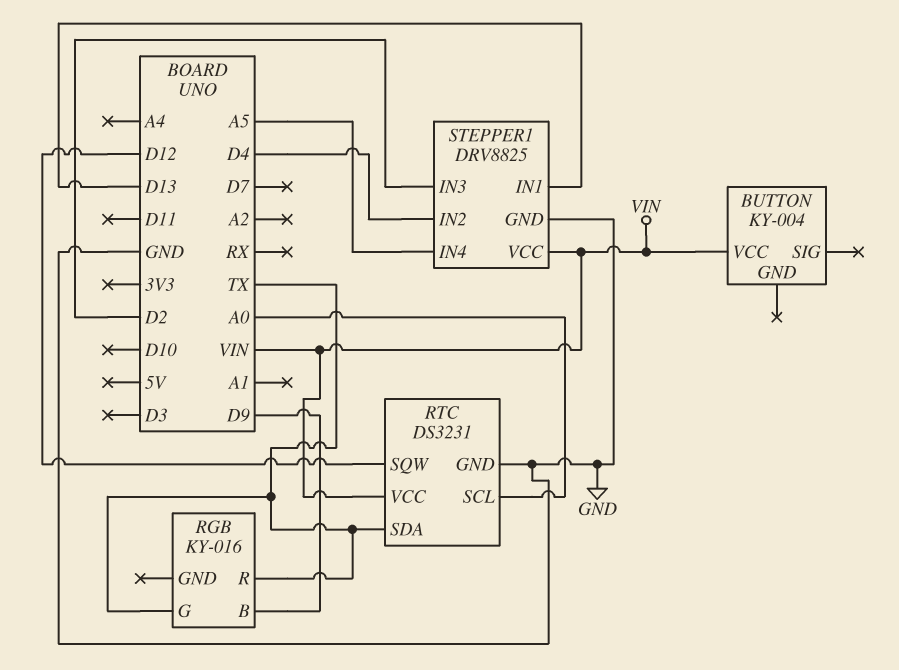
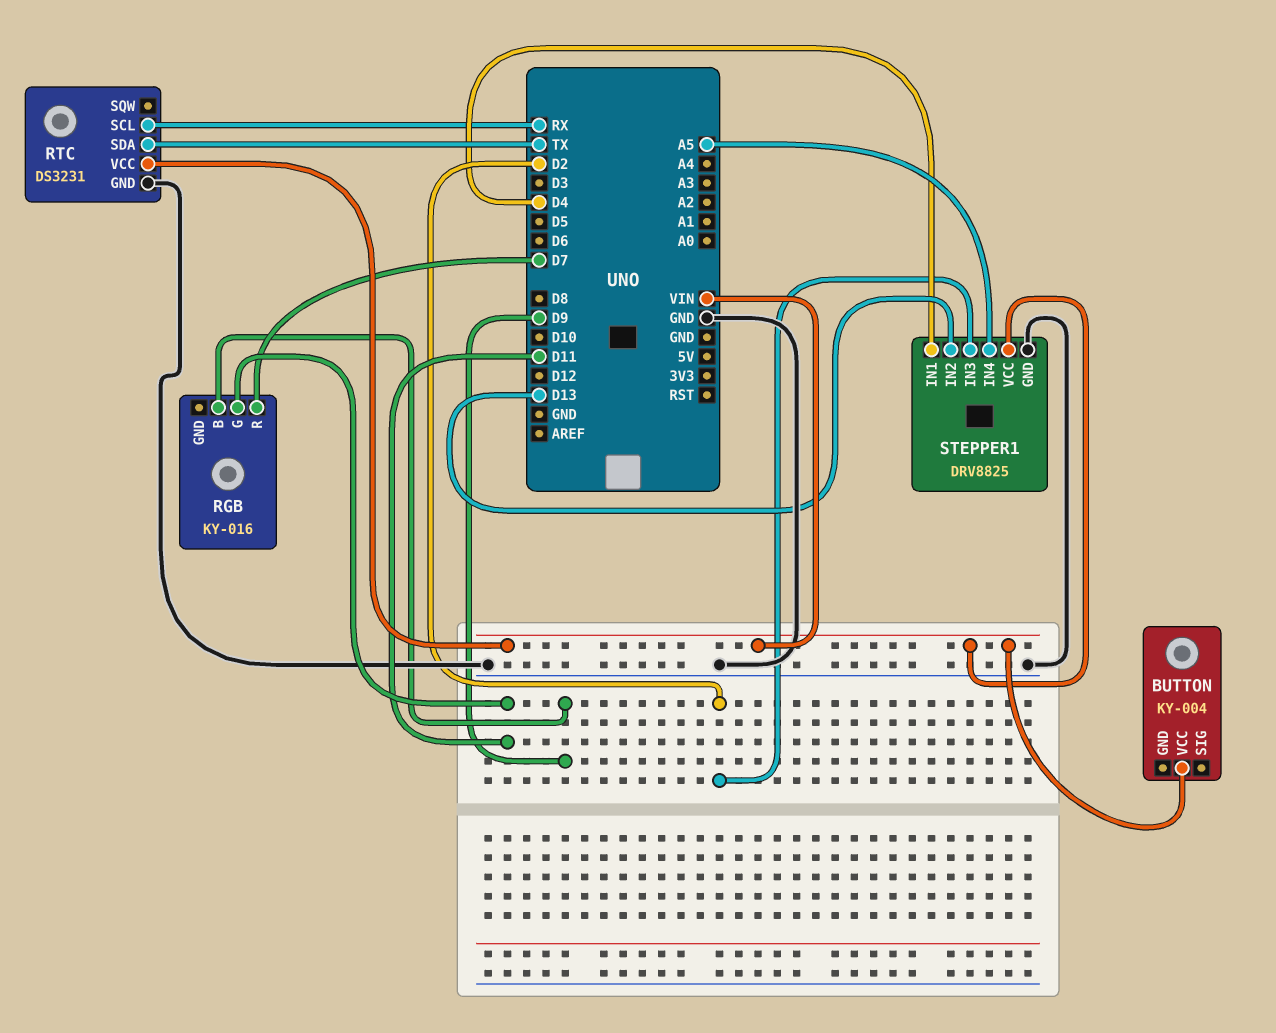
RGB pin G: TX -> D11
RGB pin R: TX -> D7
RTC pin SCL: A0 -> RX
RTC pin SQW: D12 -> none
STEPPER1 pin IN1: D13 -> D4
STEPPER1 pin IN2: D4 -> D13

